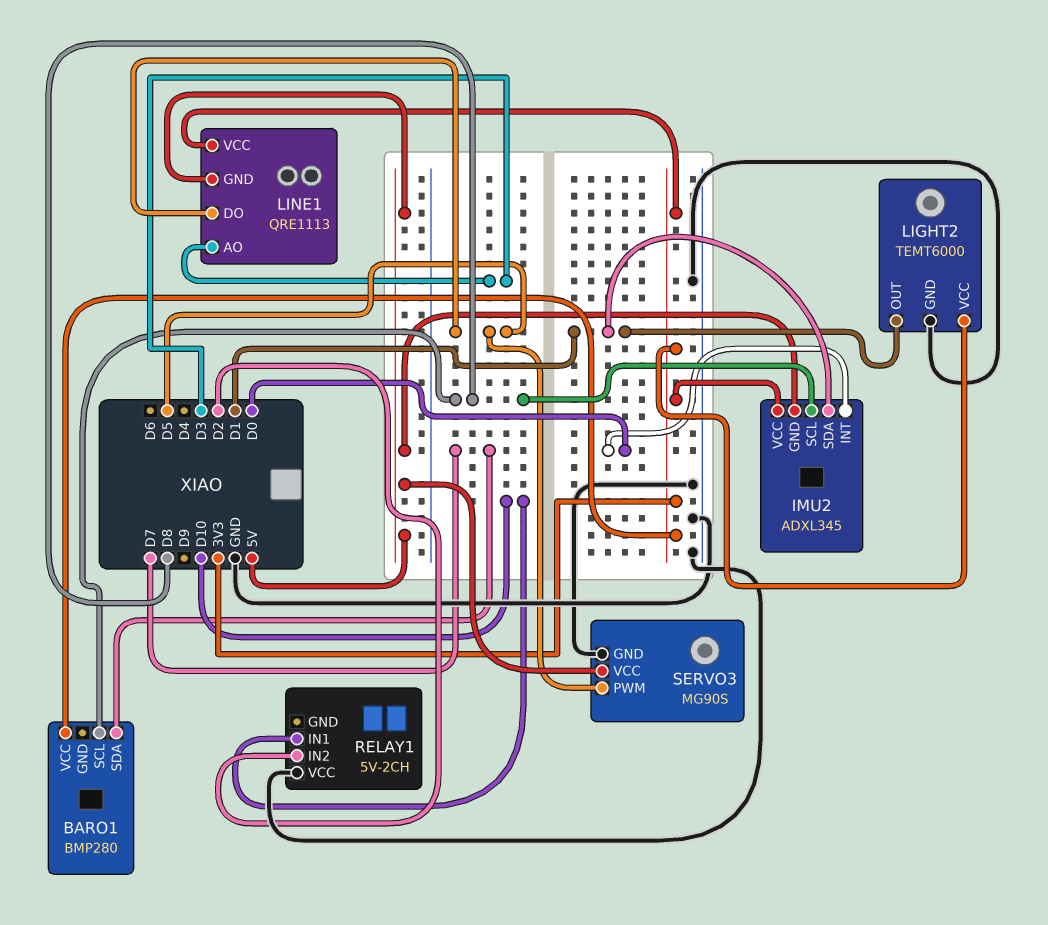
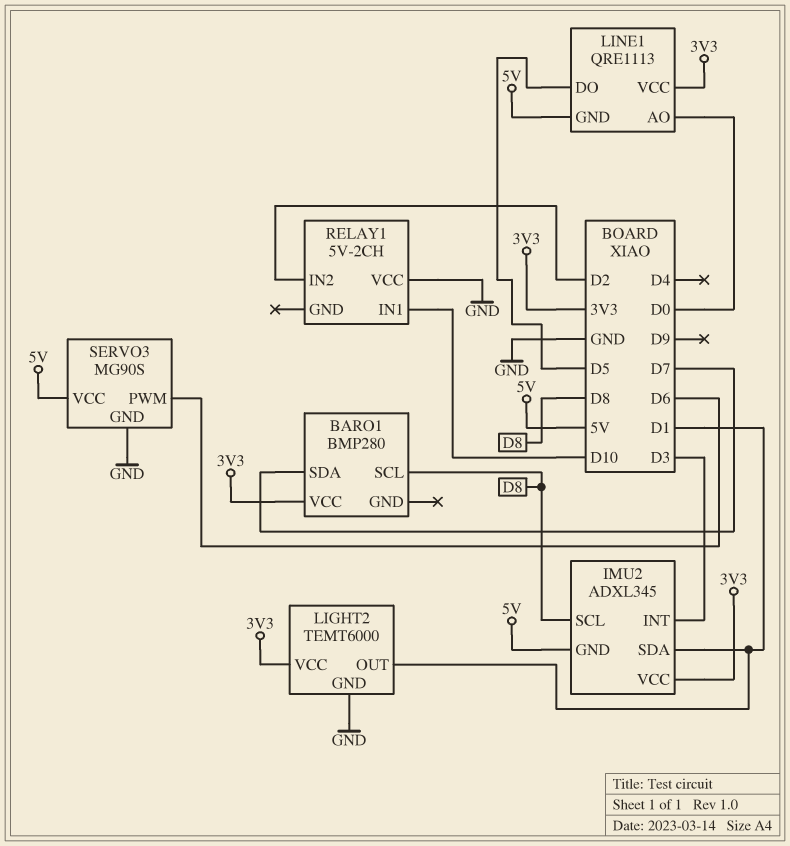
IMU2 pin INT: D0 -> D3
LINE1 pin AO: D3 -> D0
SERVO3 pin PWM: D5 -> D6

